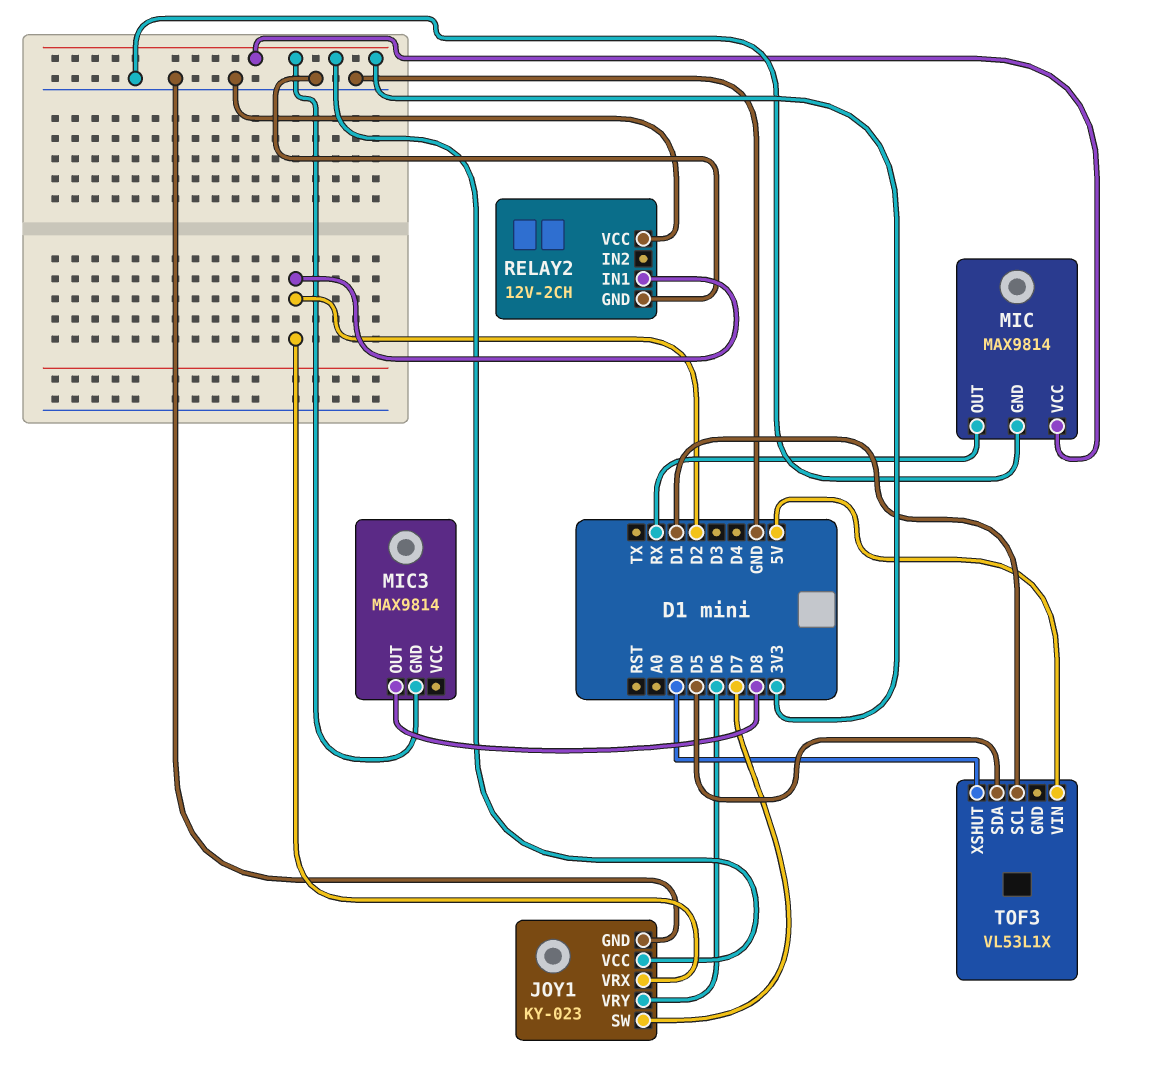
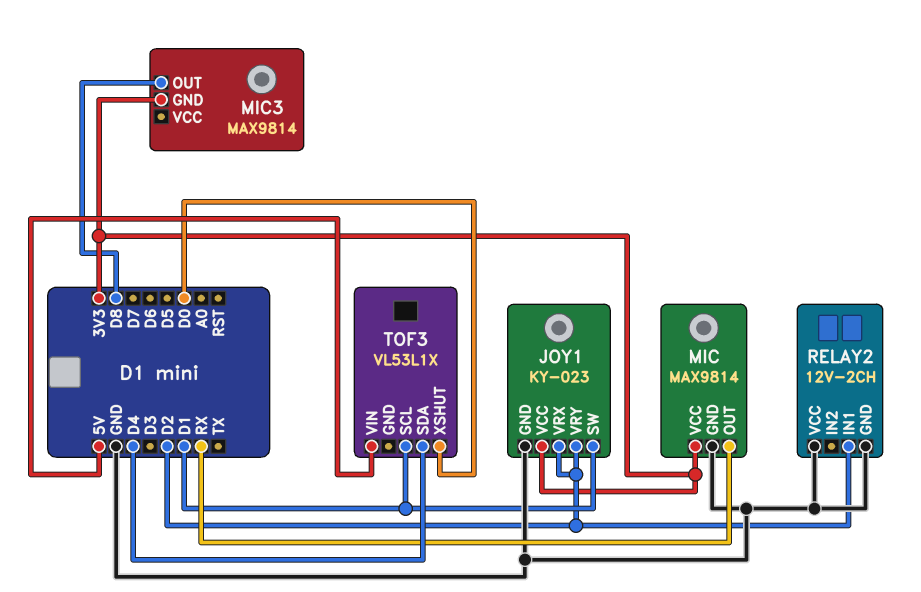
JOY1 pin SW: D7 -> D1
JOY1 pin VRY: D6 -> D2
TOF3 pin SDA: D5 -> D4

